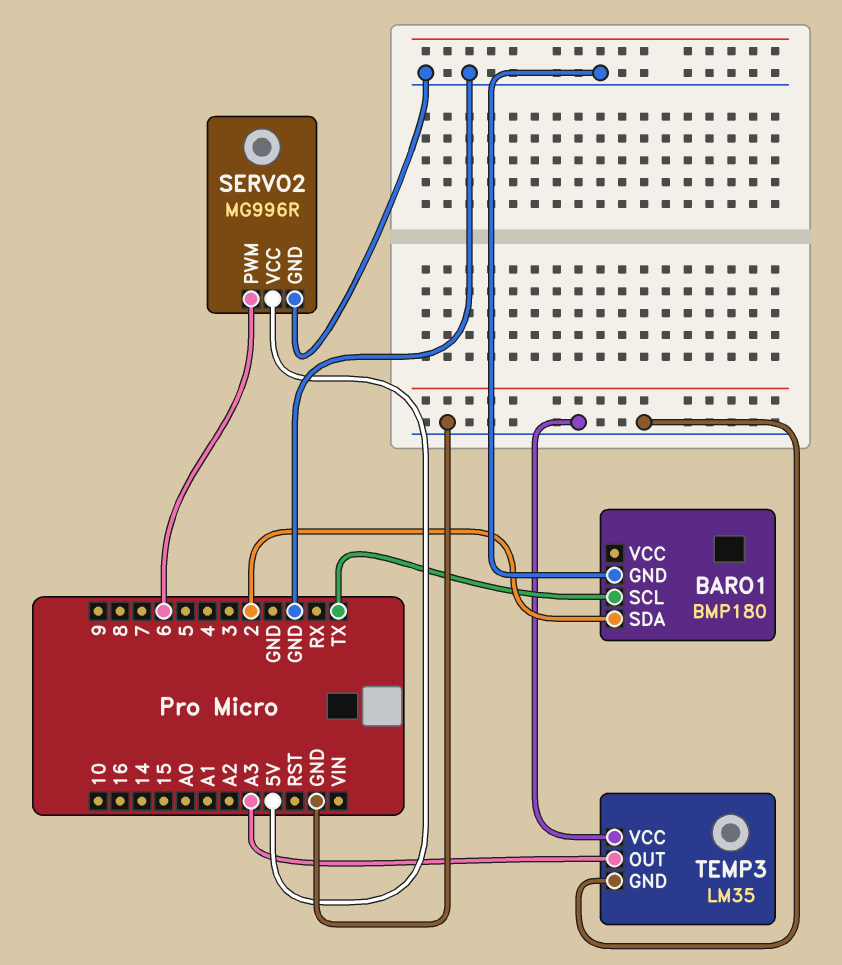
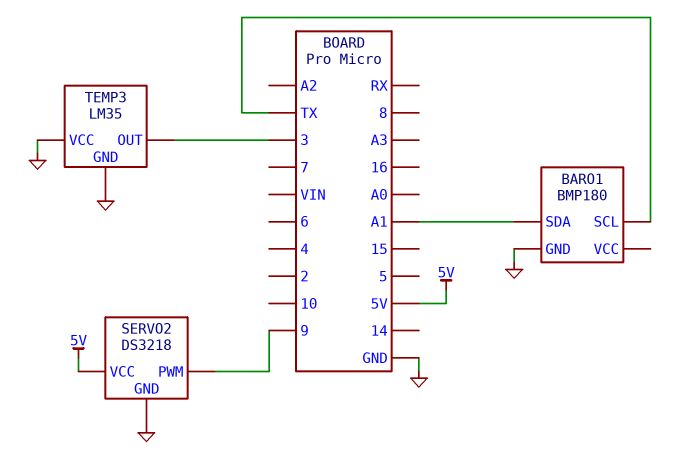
BARO1 pin SDA: 2 -> A1
SERVO2: MG996R -> DS3218
SERVO2 pin PWM: 6 -> 9
TEMP3 pin OUT: A3 -> 3

